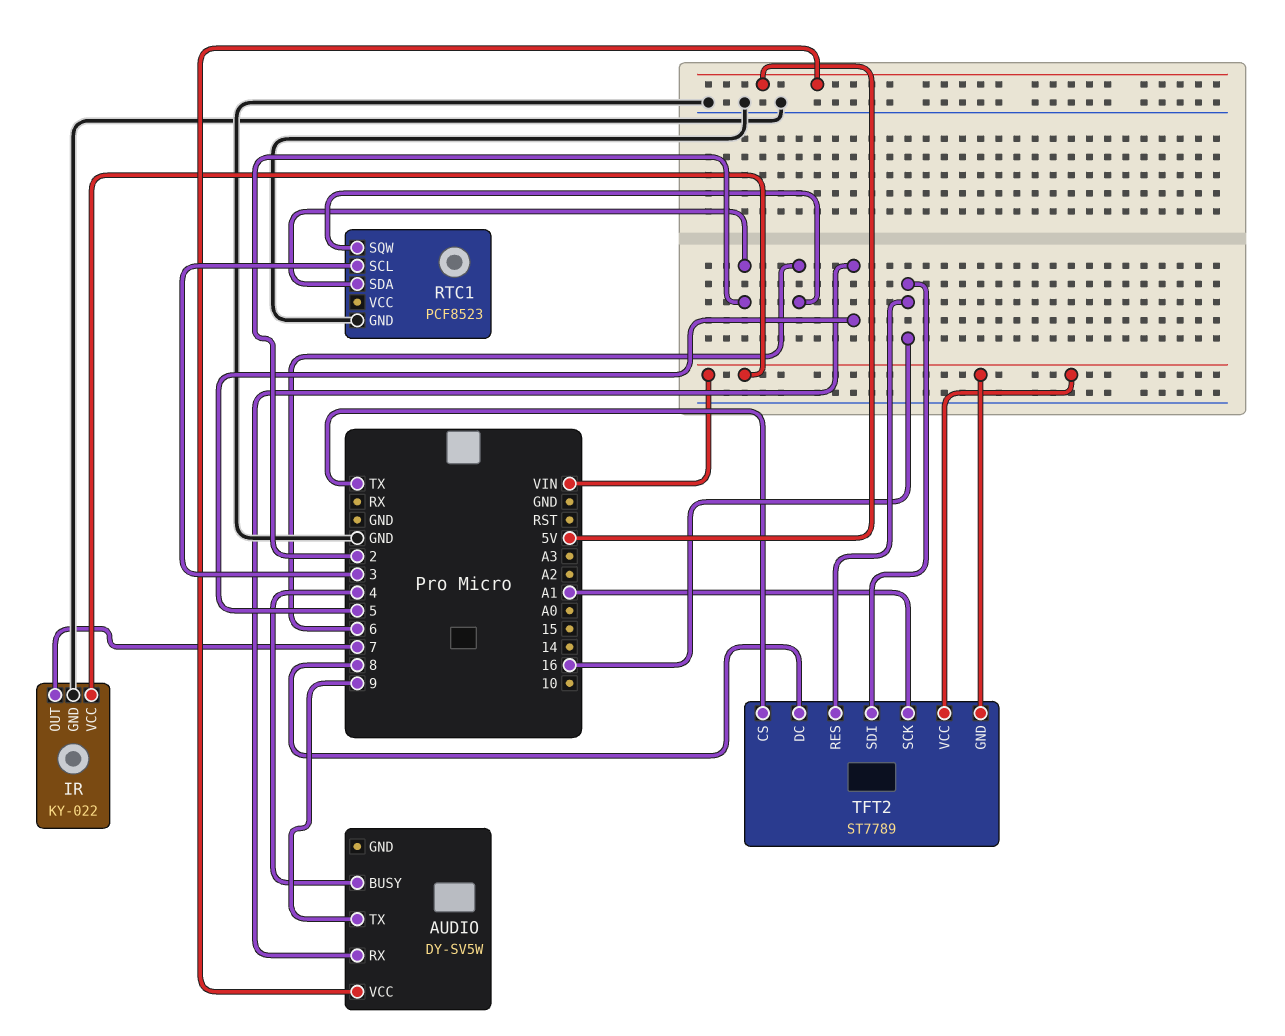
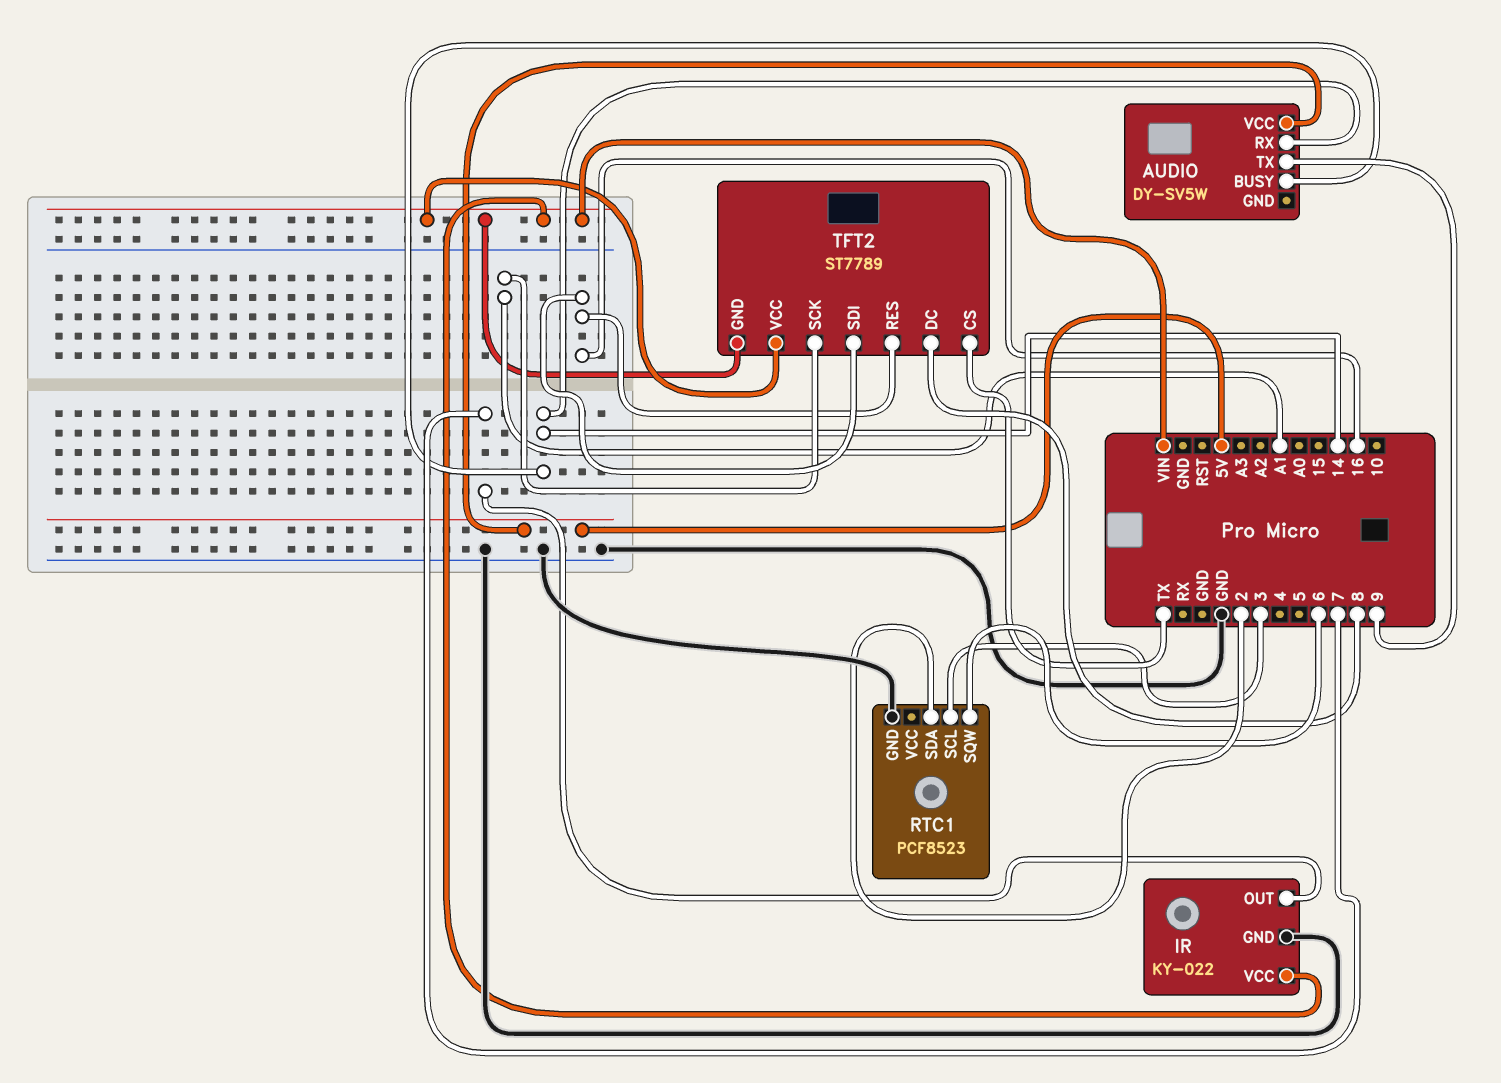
AUDIO pin BUSY: 4 -> 14
AUDIO pin RX: 5 -> 14

